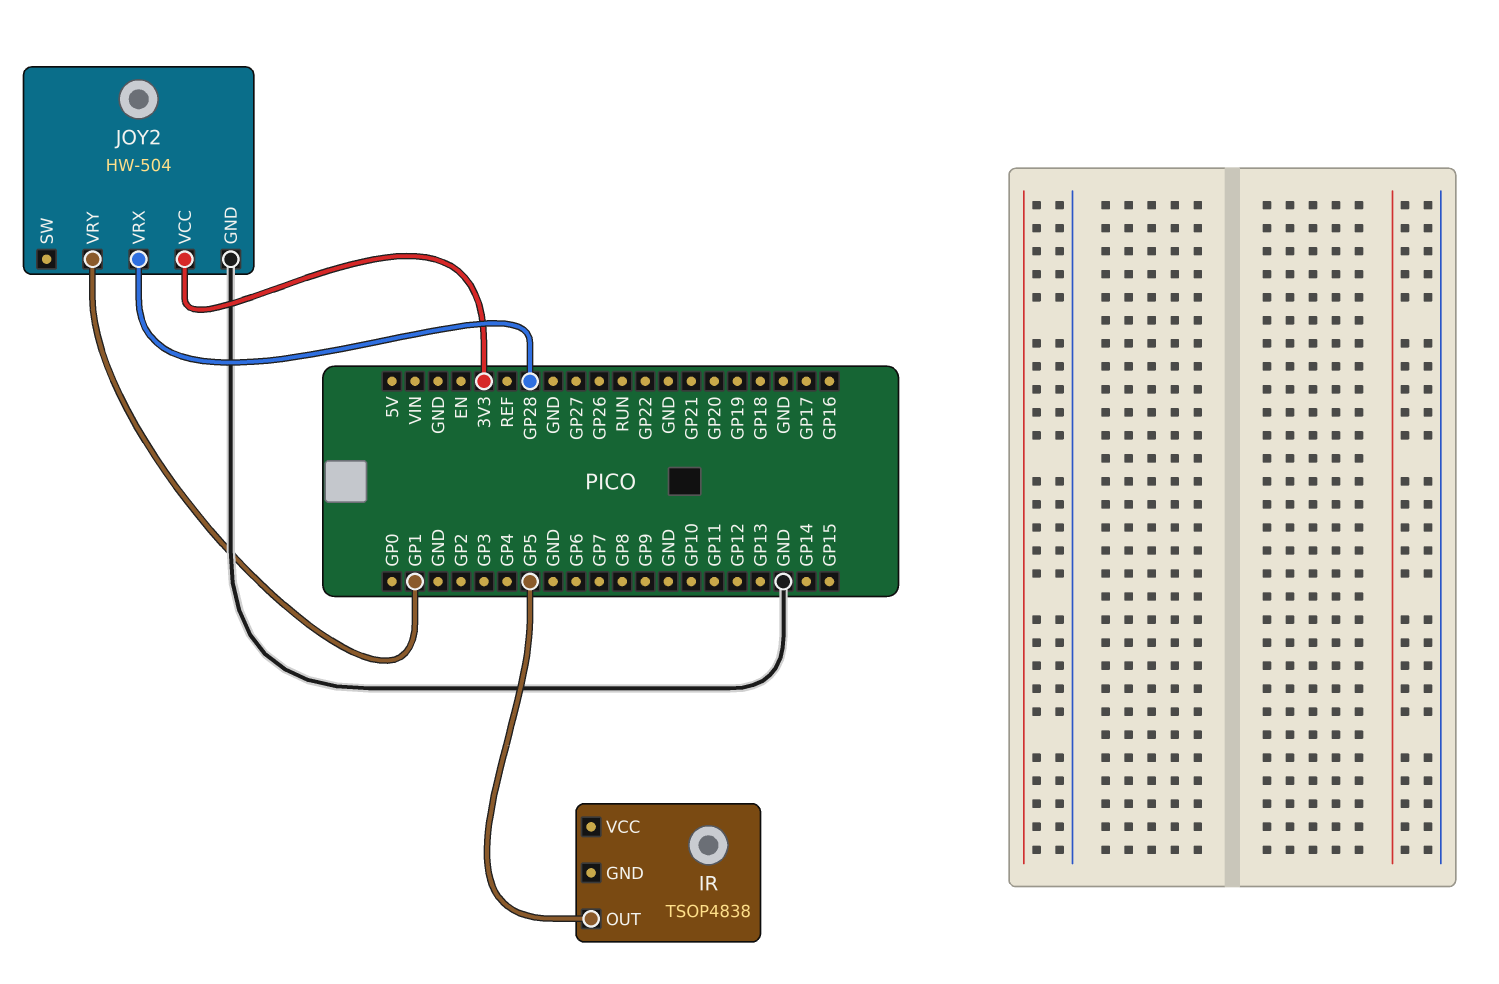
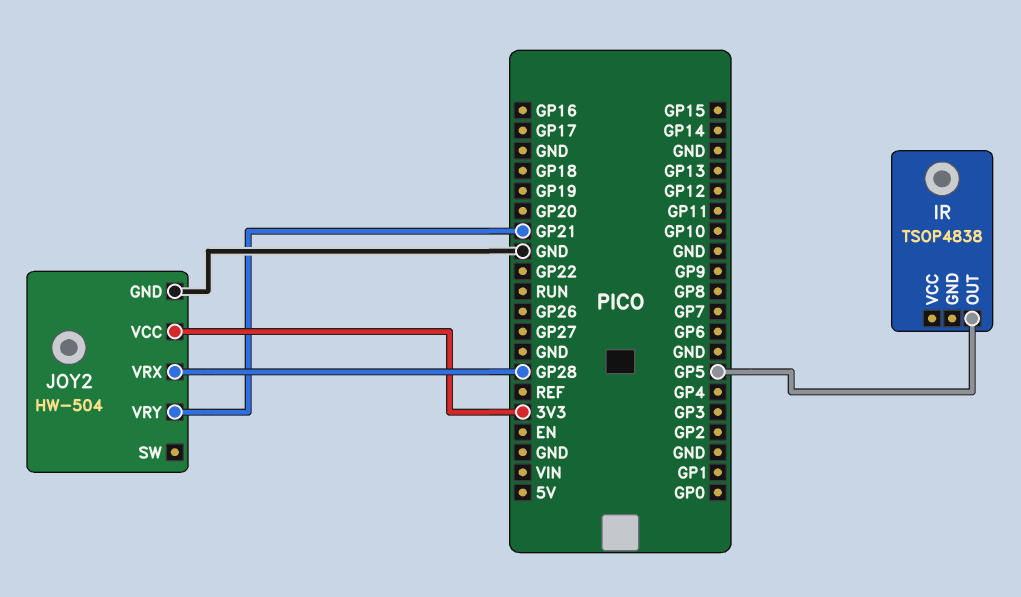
JOY2 pin VRY: GP1 -> GP21

